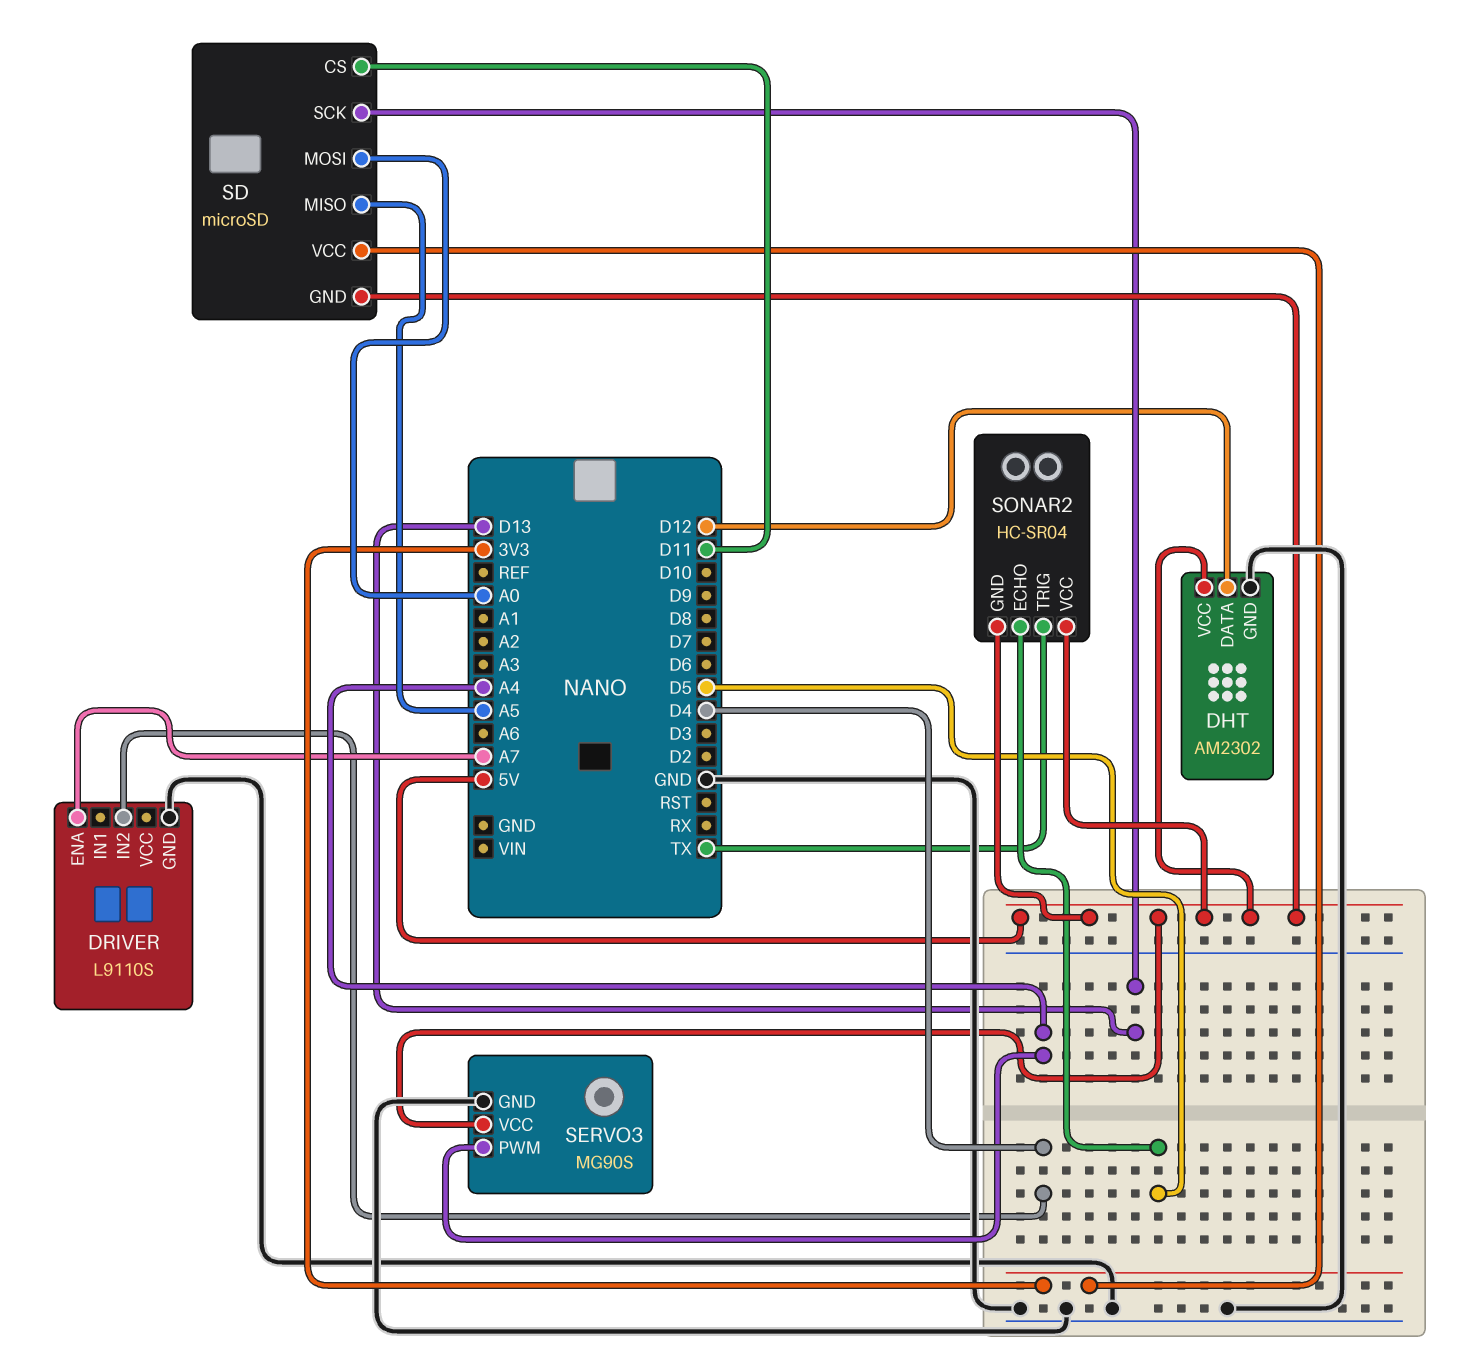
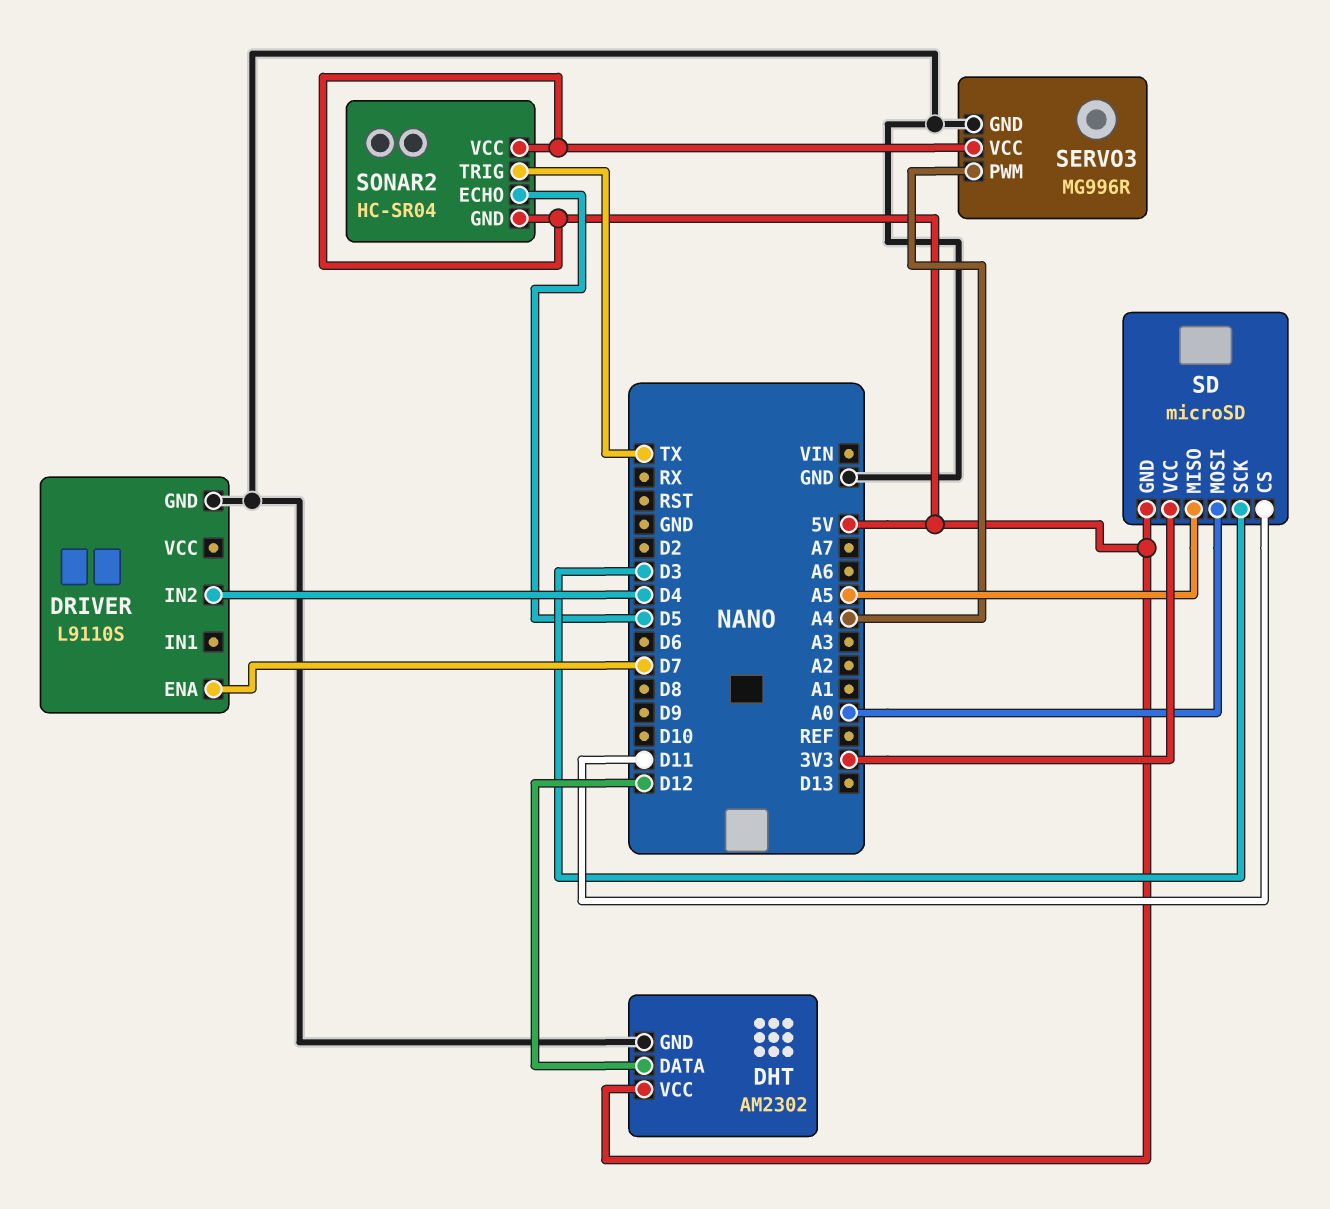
DRIVER pin ENA: A7 -> D7
SD pin SCK: D13 -> D3
SERVO3: MG90S -> MG996R

